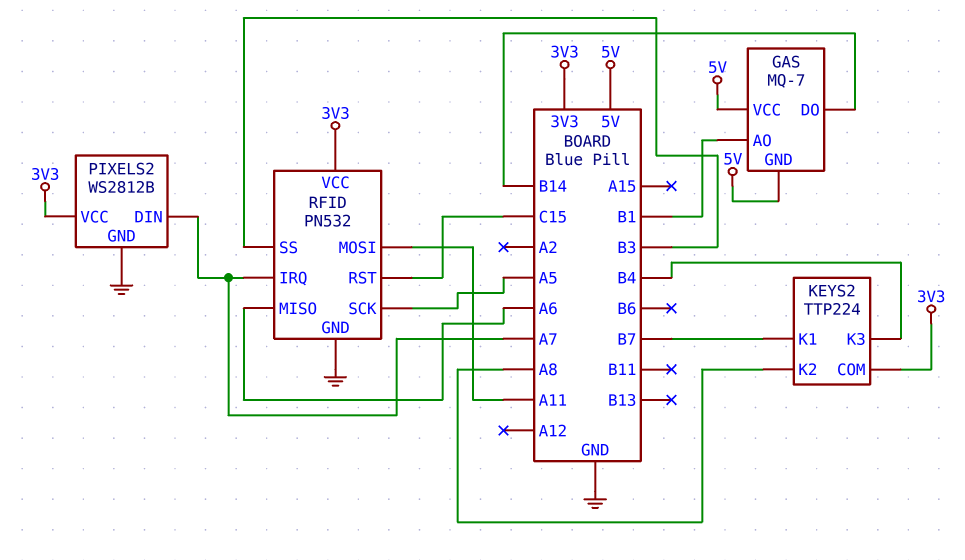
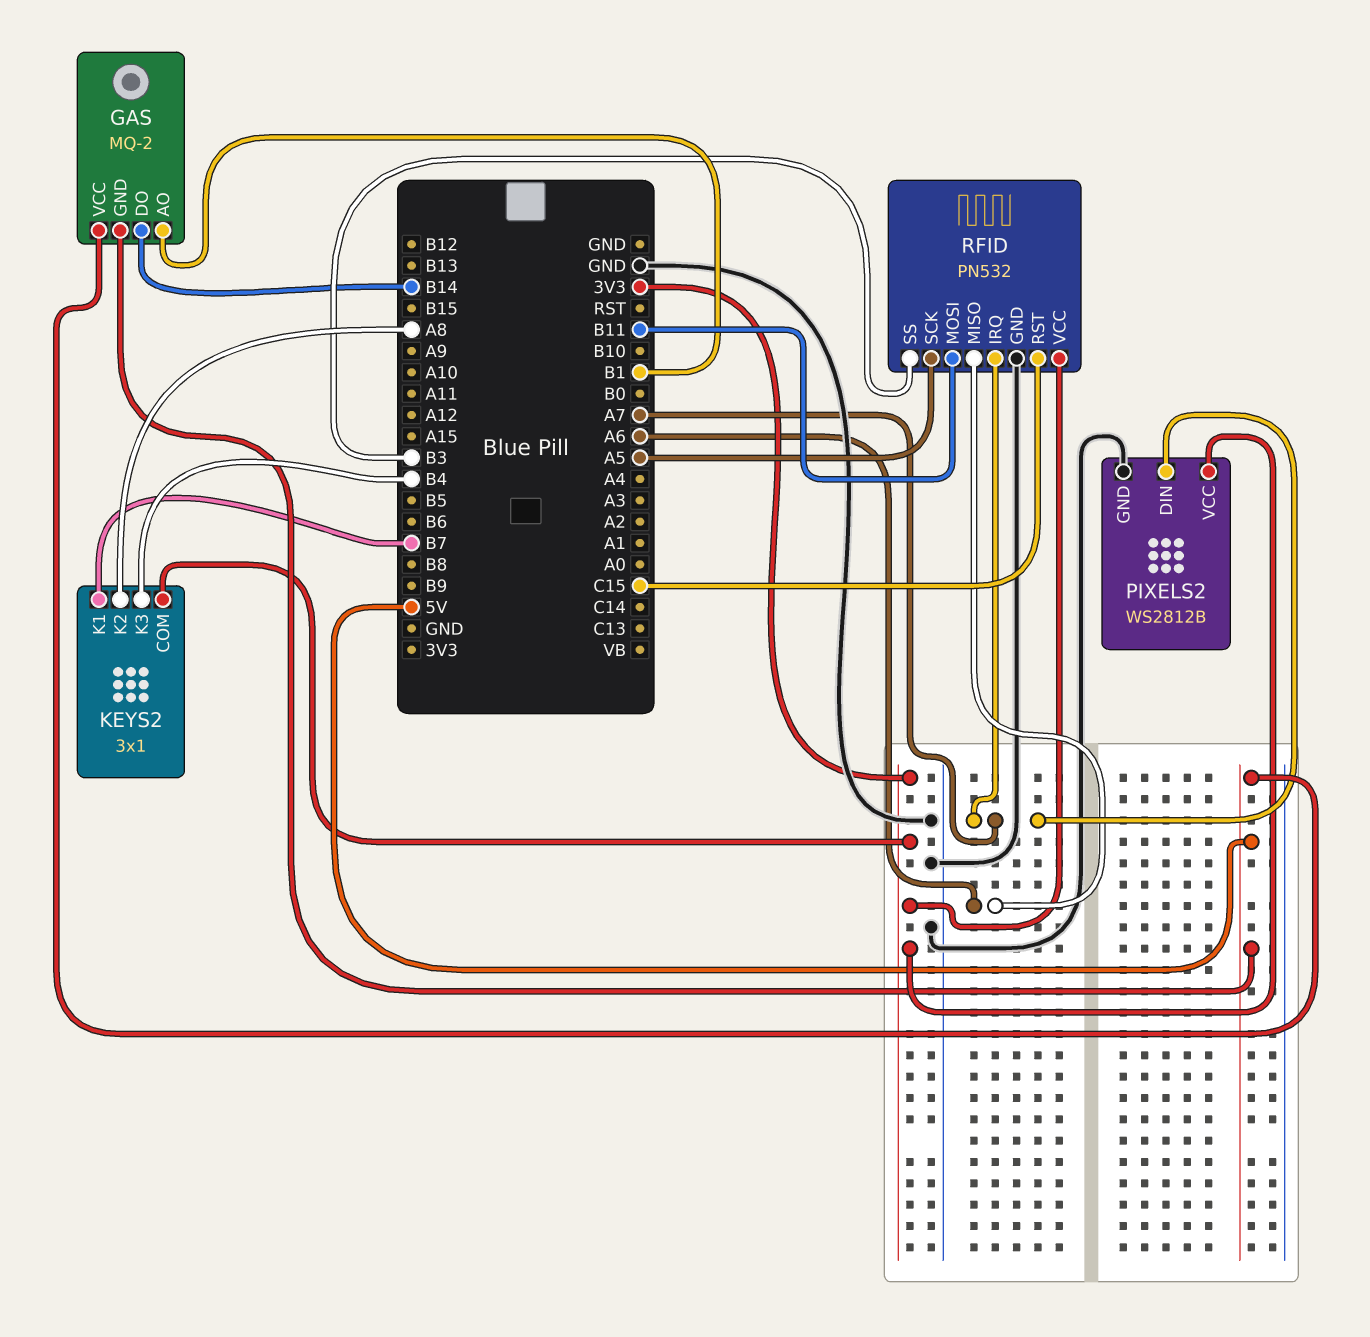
GAS: MQ-7 -> MQ-2
KEYS2: TTP224 -> 3x1
RFID pin MOSI: A11 -> B11

